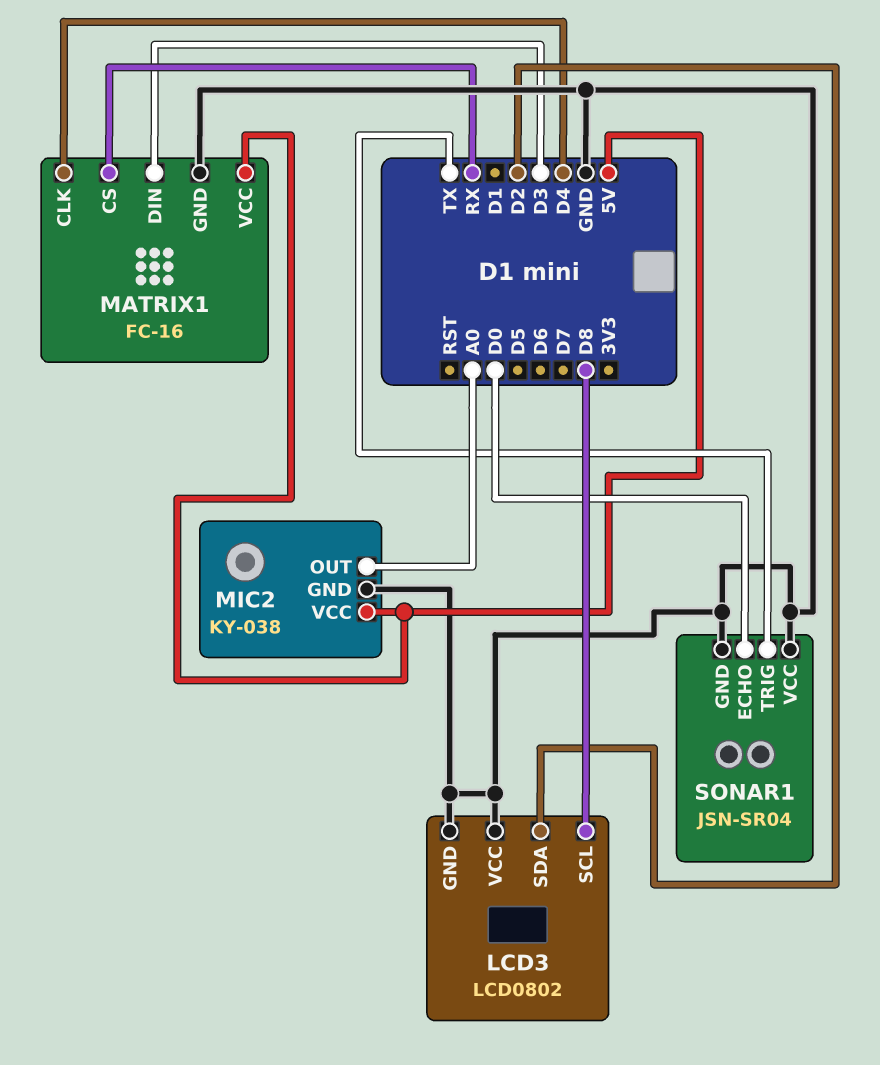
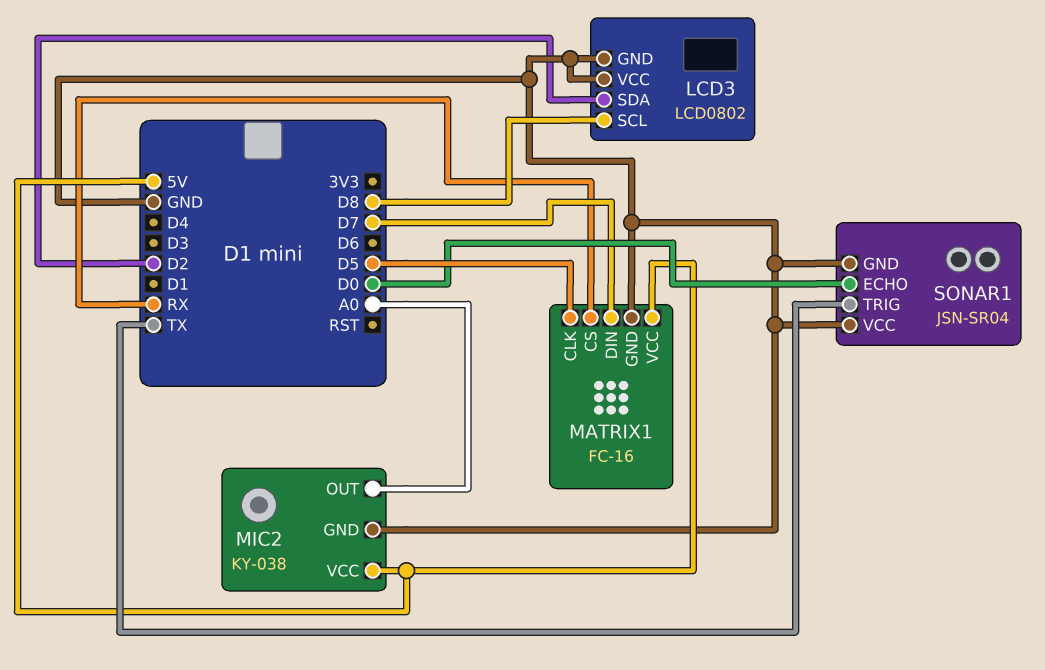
MATRIX1 pin CLK: D4 -> D5
MATRIX1 pin DIN: D3 -> D7

